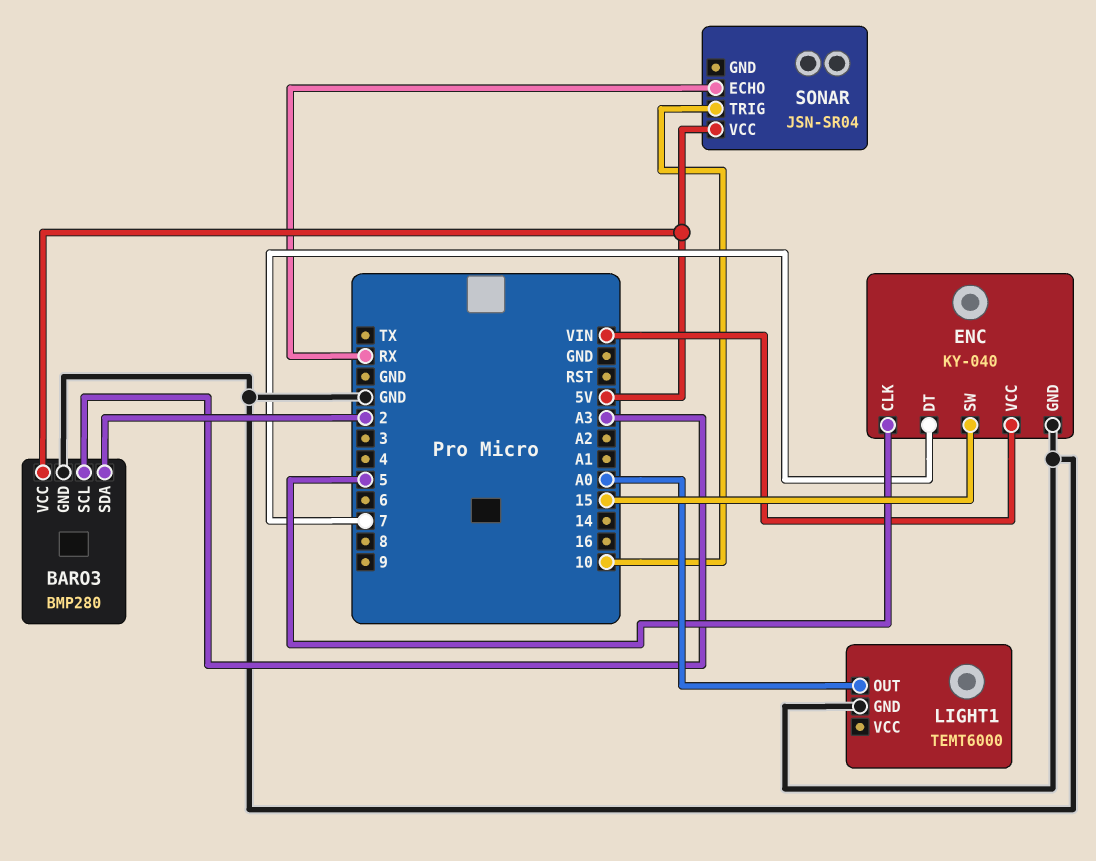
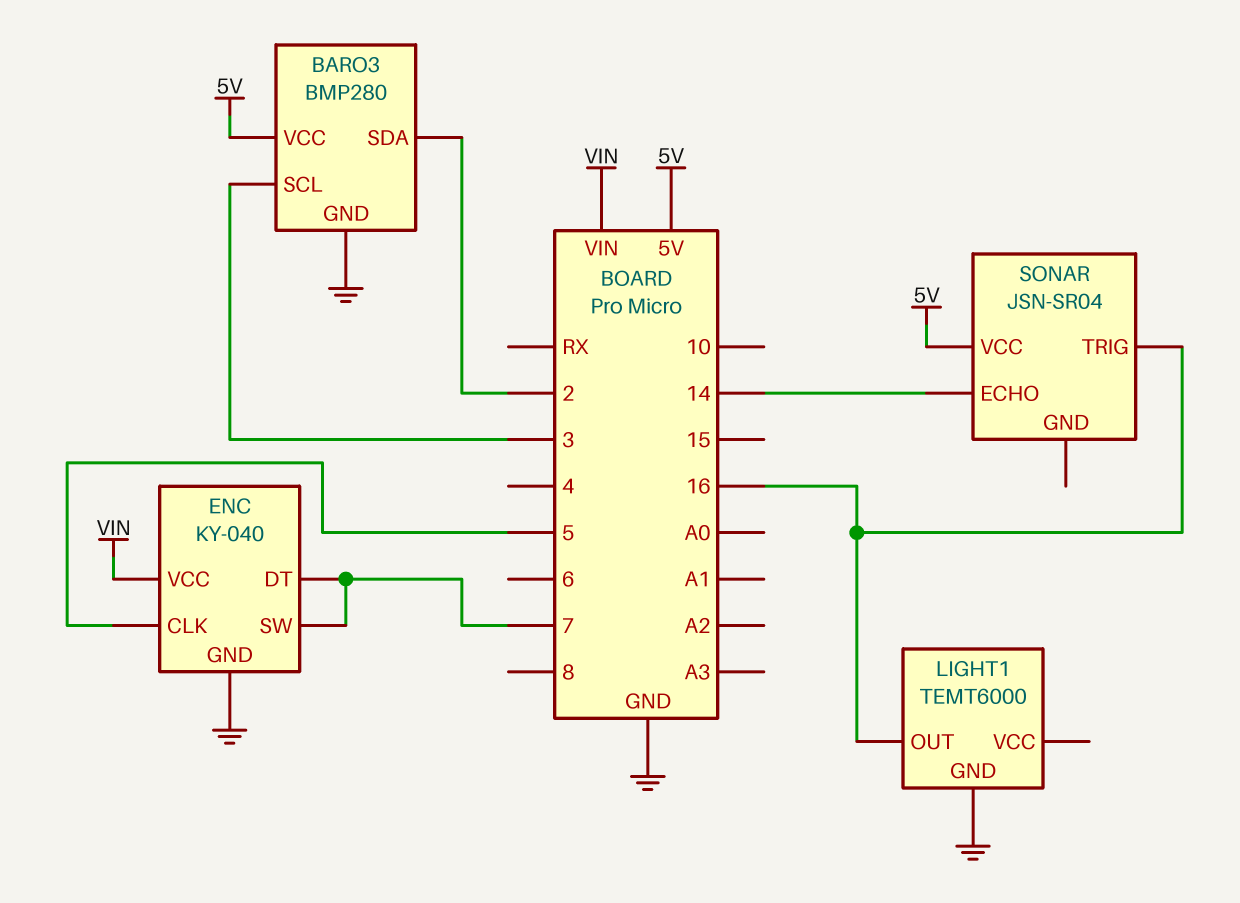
BARO3 pin SCL: A3 -> 3
ENC pin SW: 15 -> 7
LIGHT1 pin OUT: A0 -> 16
SONAR pin ECHO: RX -> 14
SONAR pin TRIG: 10 -> 16

